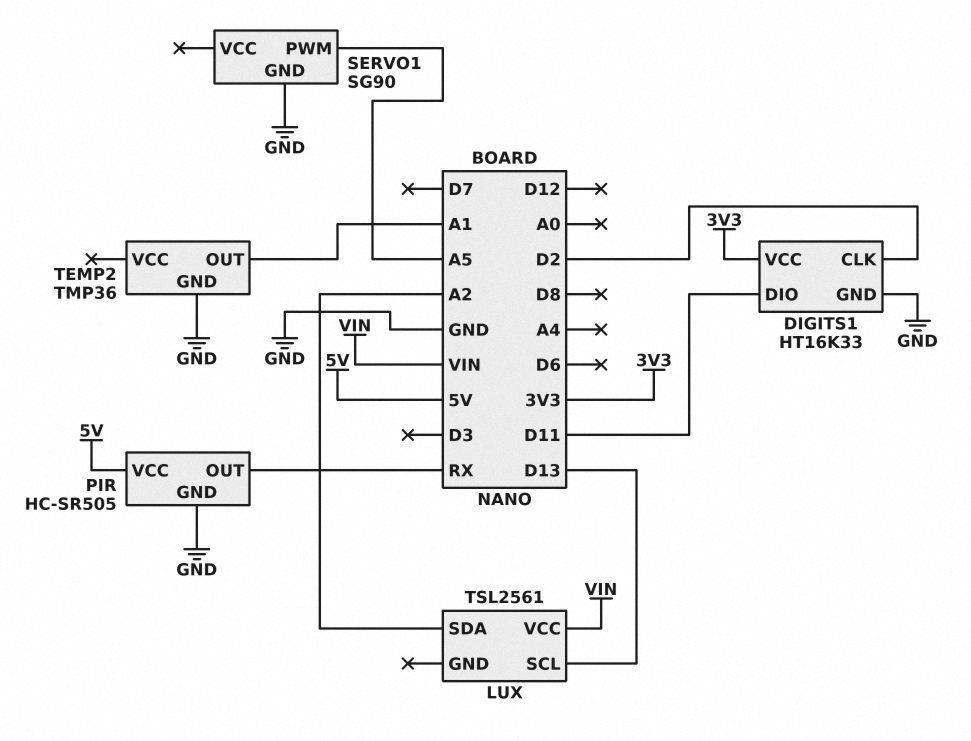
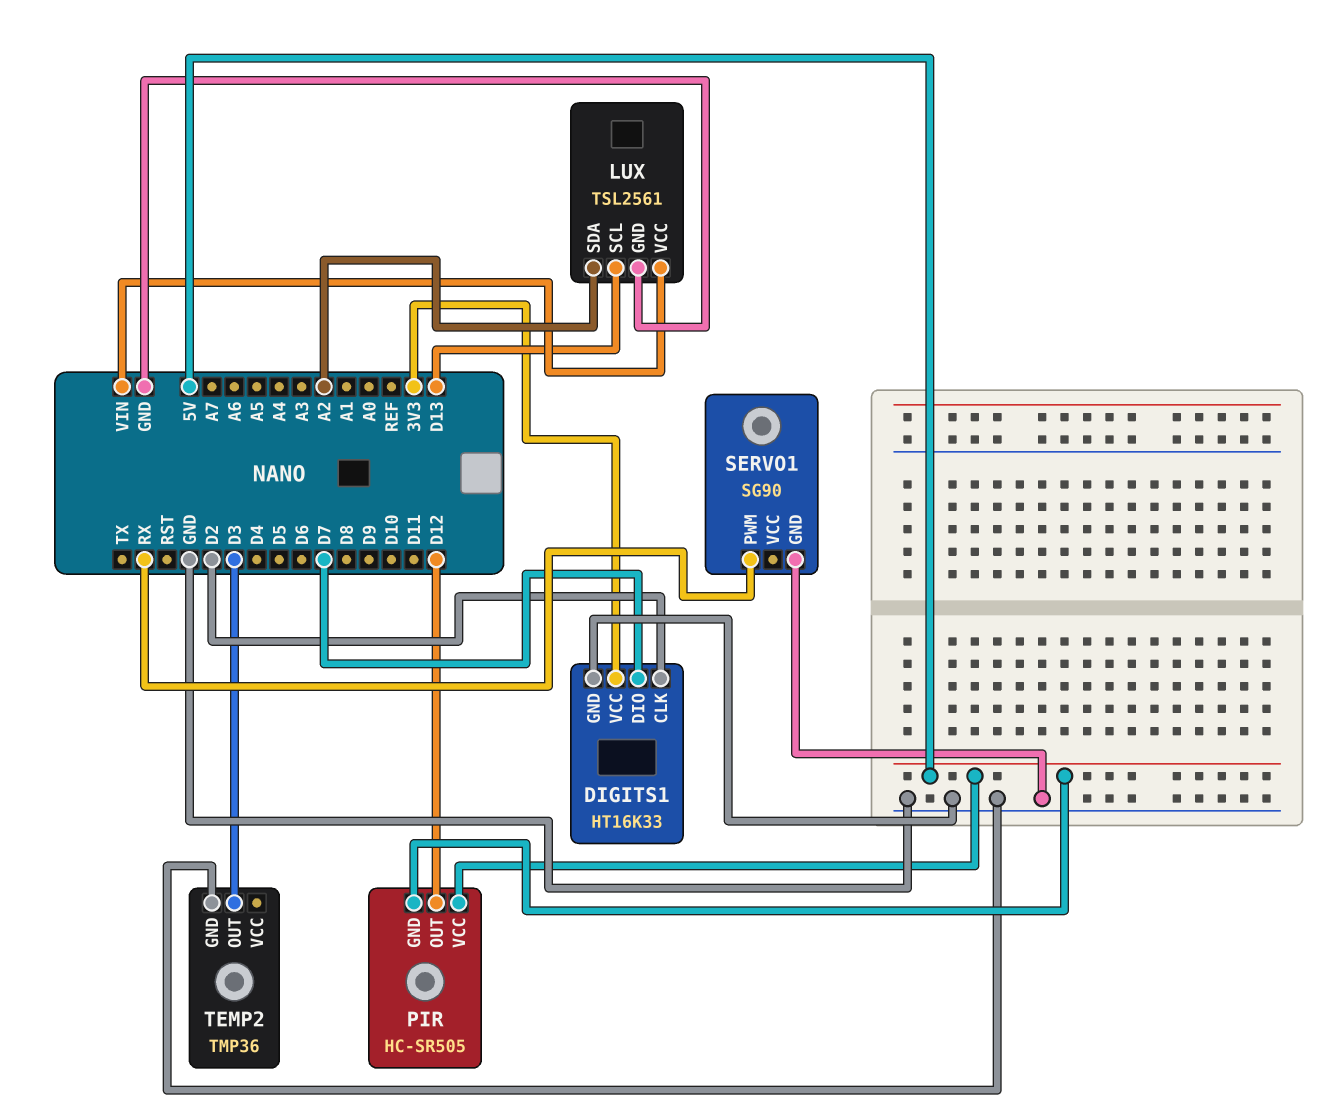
DIGITS1 pin DIO: D11 -> D7
LUX pin GND: none -> GND
PIR pin GND: GND -> 5V
PIR pin OUT: RX -> D12
SERVO1 pin PWM: A5 -> RX
TEMP2 pin OUT: A1 -> D3

